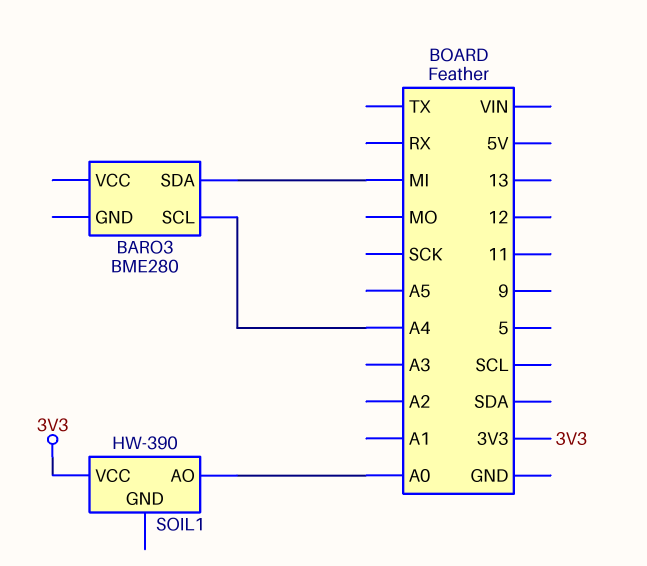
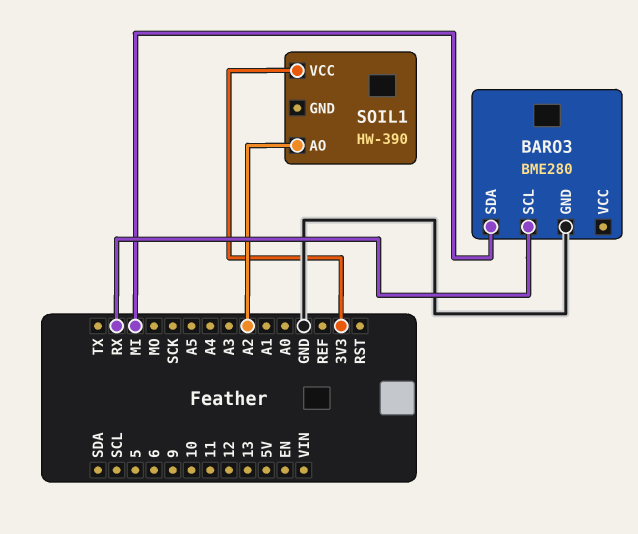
BARO3 pin GND: none -> GND
BARO3 pin SCL: A4 -> RX
SOIL1 pin AO: A0 -> A2

